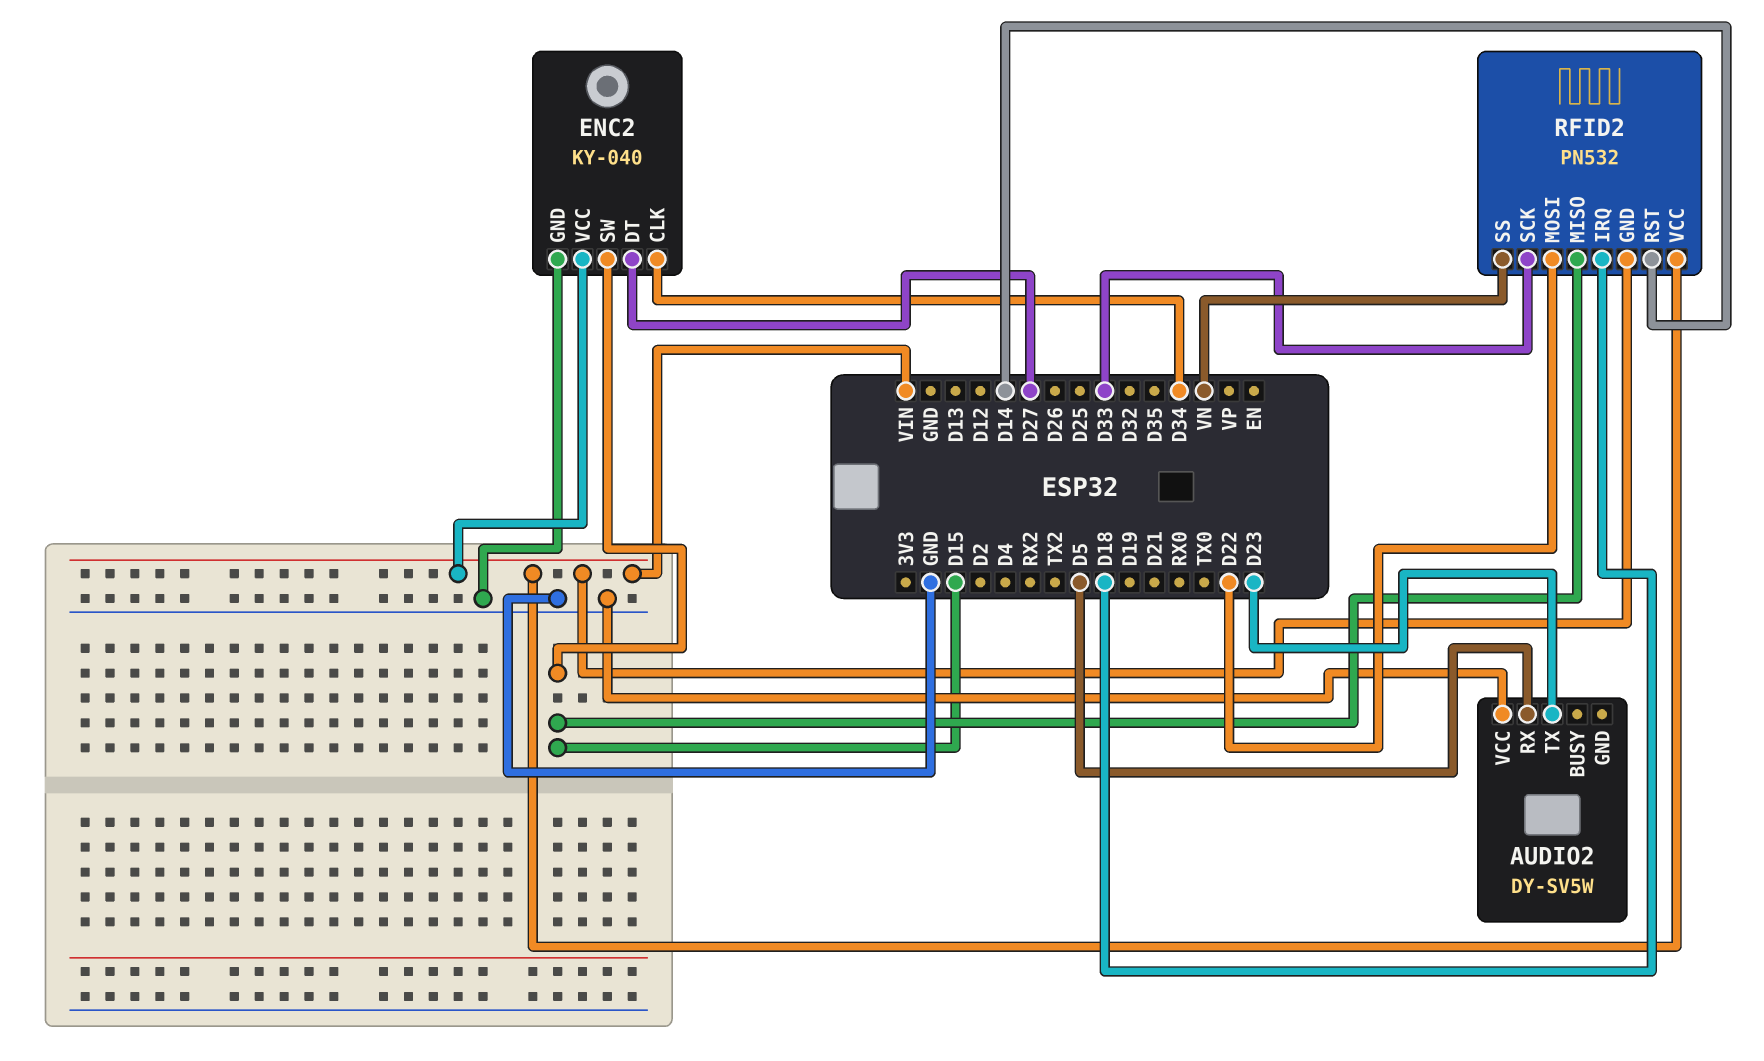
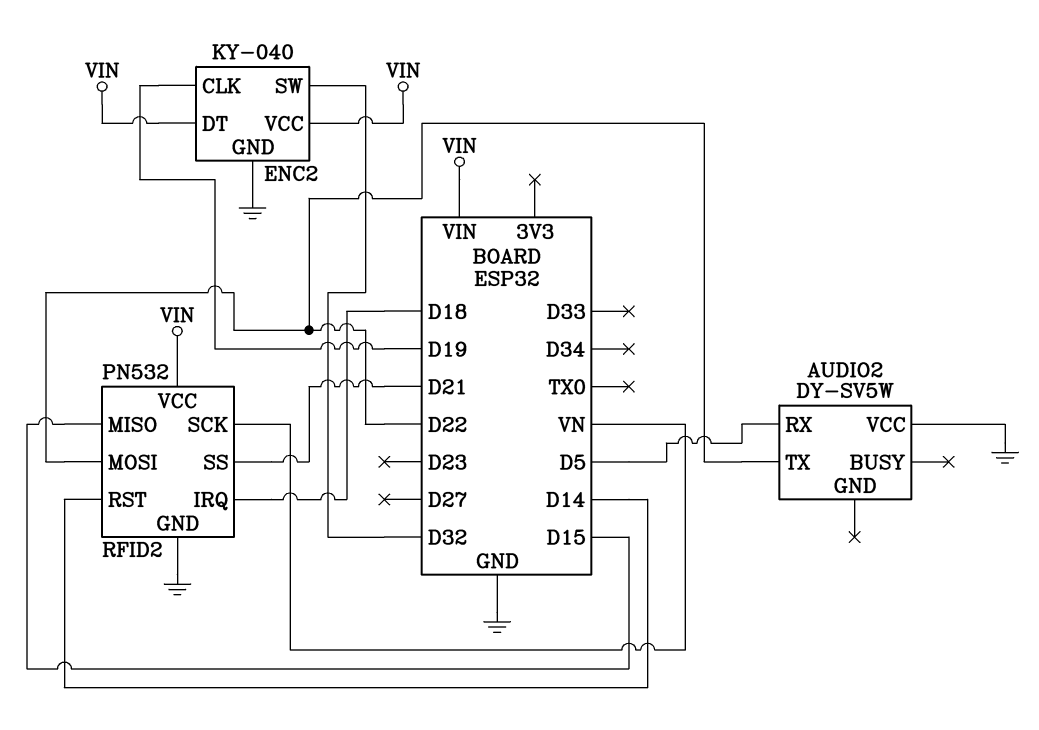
AUDIO2 pin TX: D23 -> D22
ENC2 pin CLK: D34 -> D19
ENC2 pin DT: D27 -> VIN
ENC2 pin SW: D15 -> D32
RFID2 pin GND: VIN -> GND
RFID2 pin SCK: D33 -> VN
RFID2 pin SS: VN -> D21

